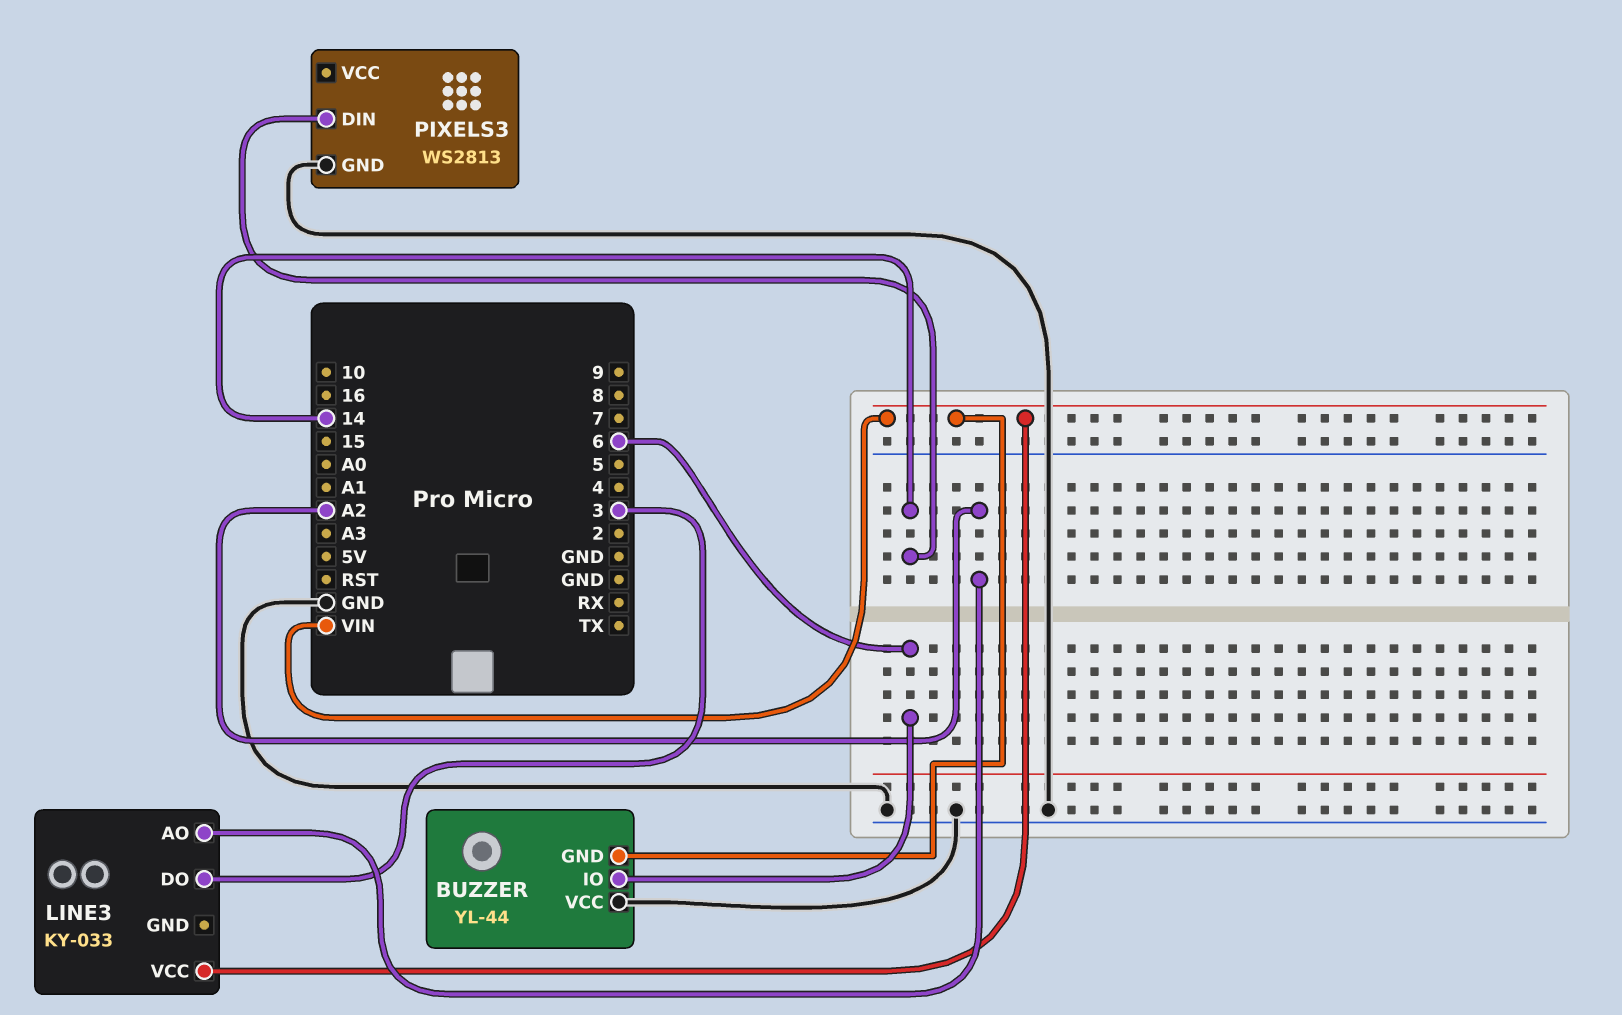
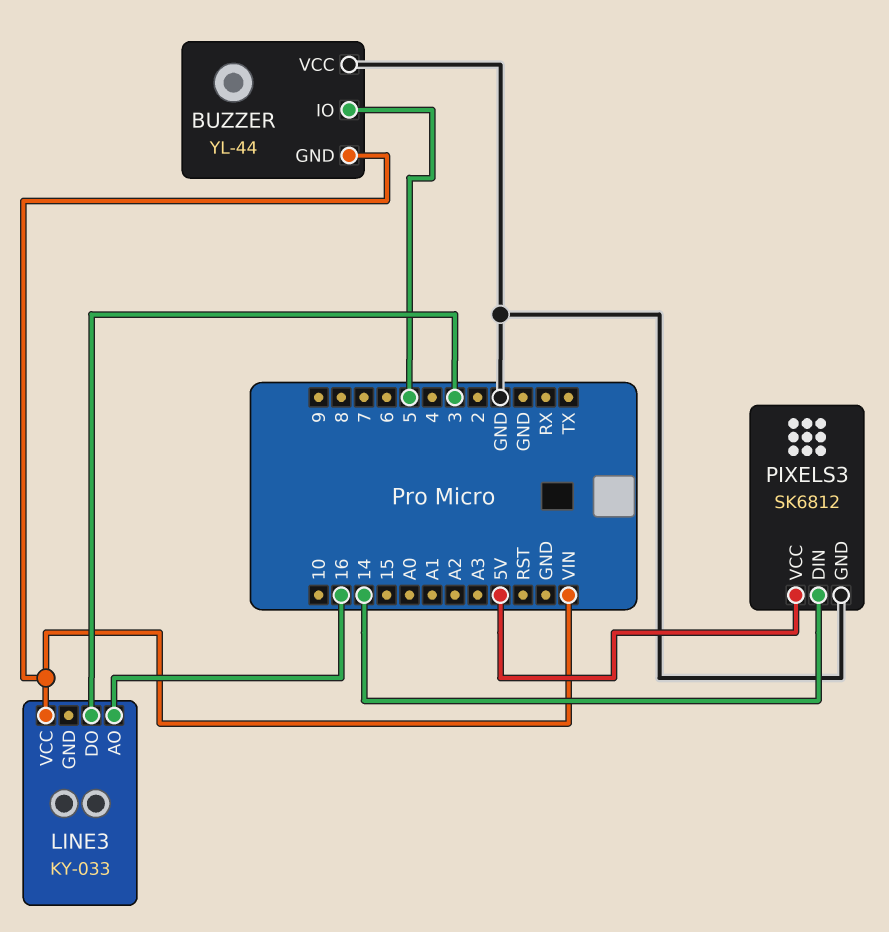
BUZZER pin IO: 6 -> 5
LINE3 pin AO: A2 -> 16
PIXELS3: WS2813 -> SK6812
PIXELS3 pin VCC: none -> 5V

